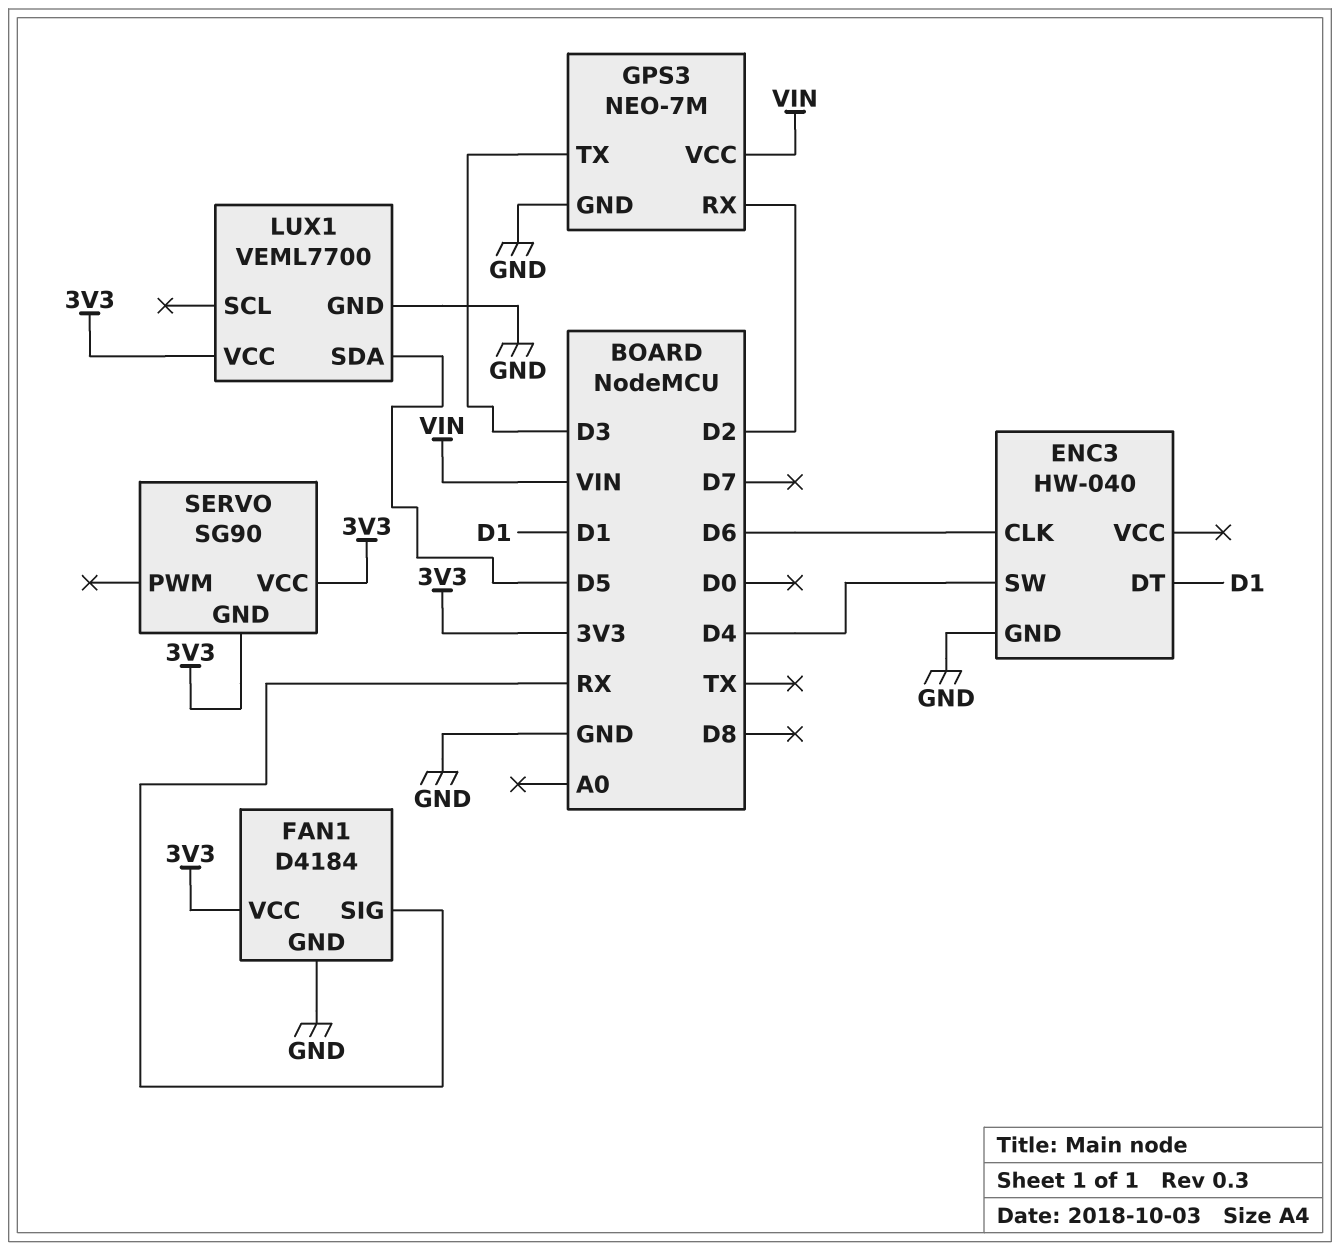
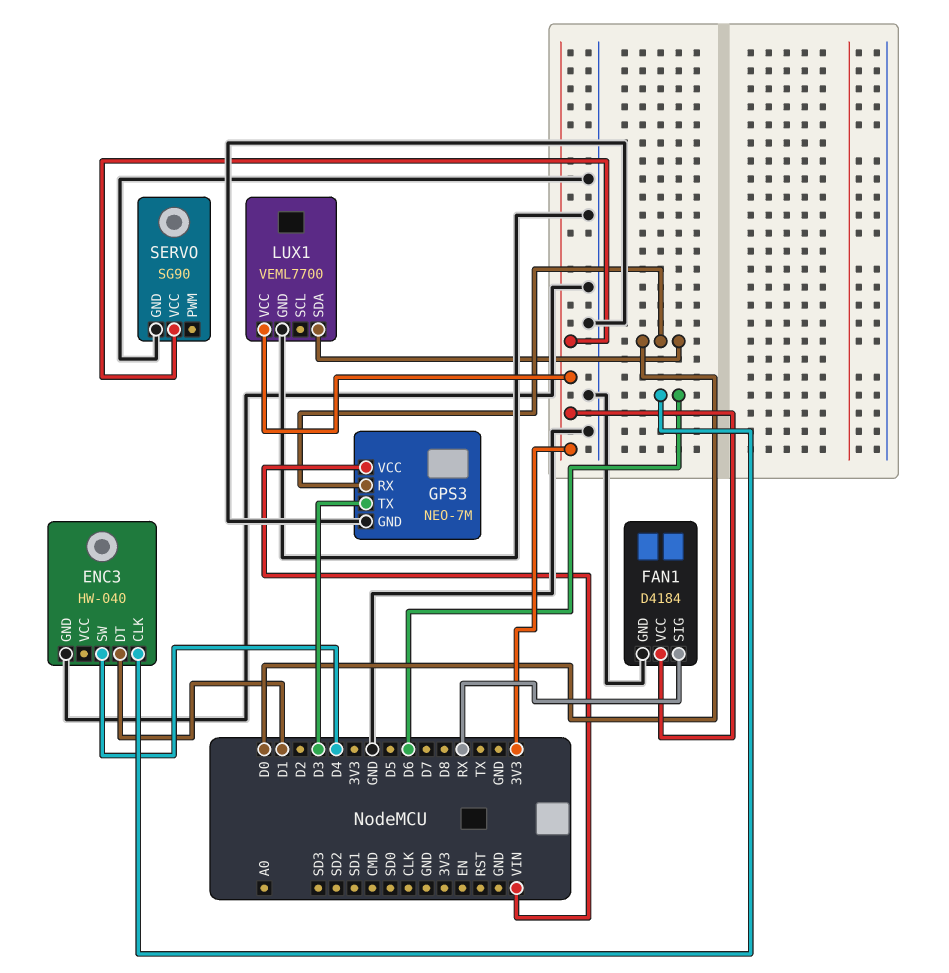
GPS3 pin RX: D2 -> D0
LUX1 pin SDA: D5 -> D0
SERVO pin GND: 3V3 -> GND

